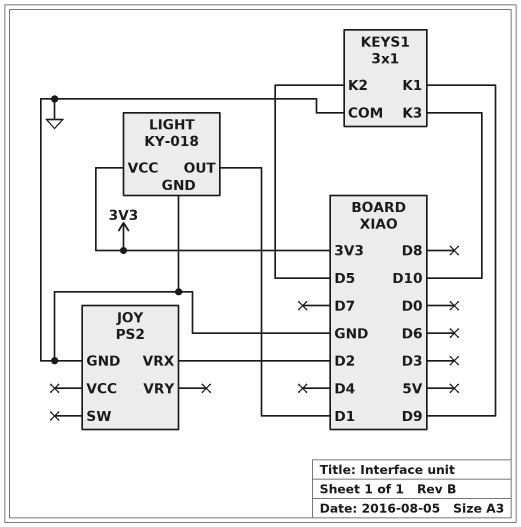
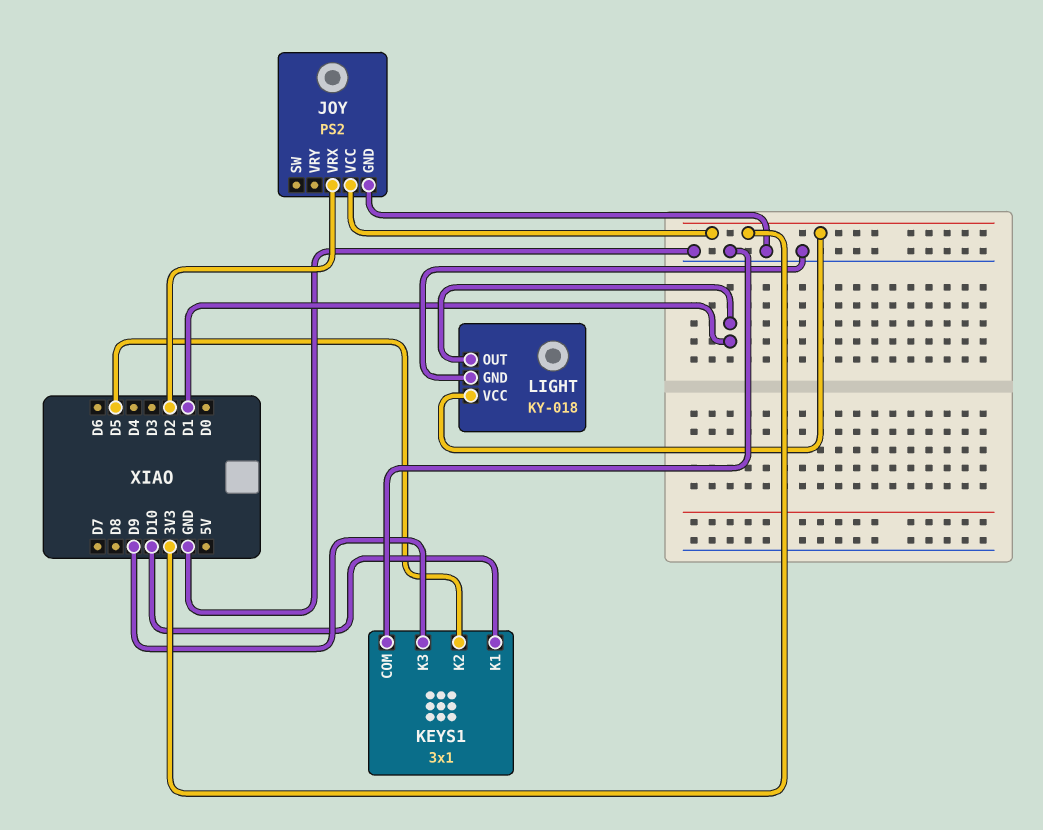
JOY pin VCC: none -> 3V3
KEYS1 pin K1: D9 -> D10
KEYS1 pin K3: D10 -> D9

